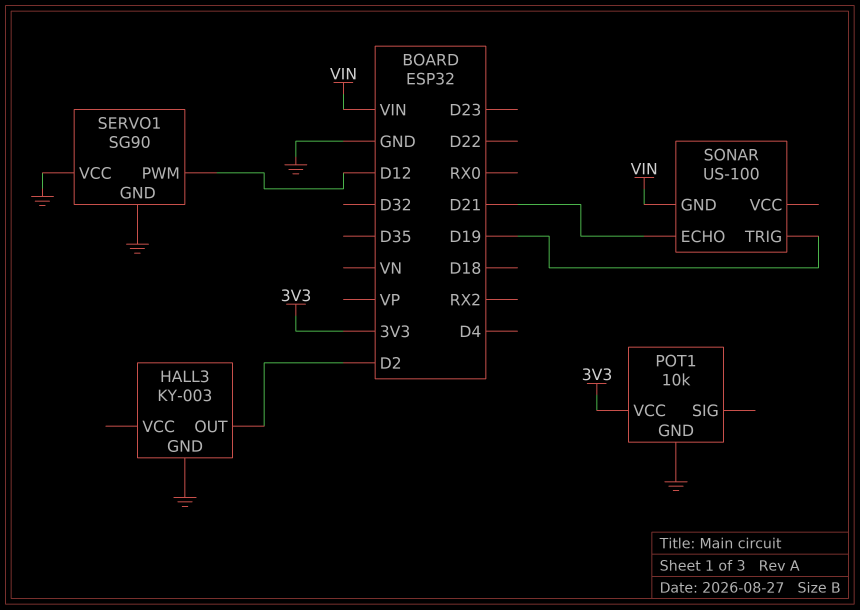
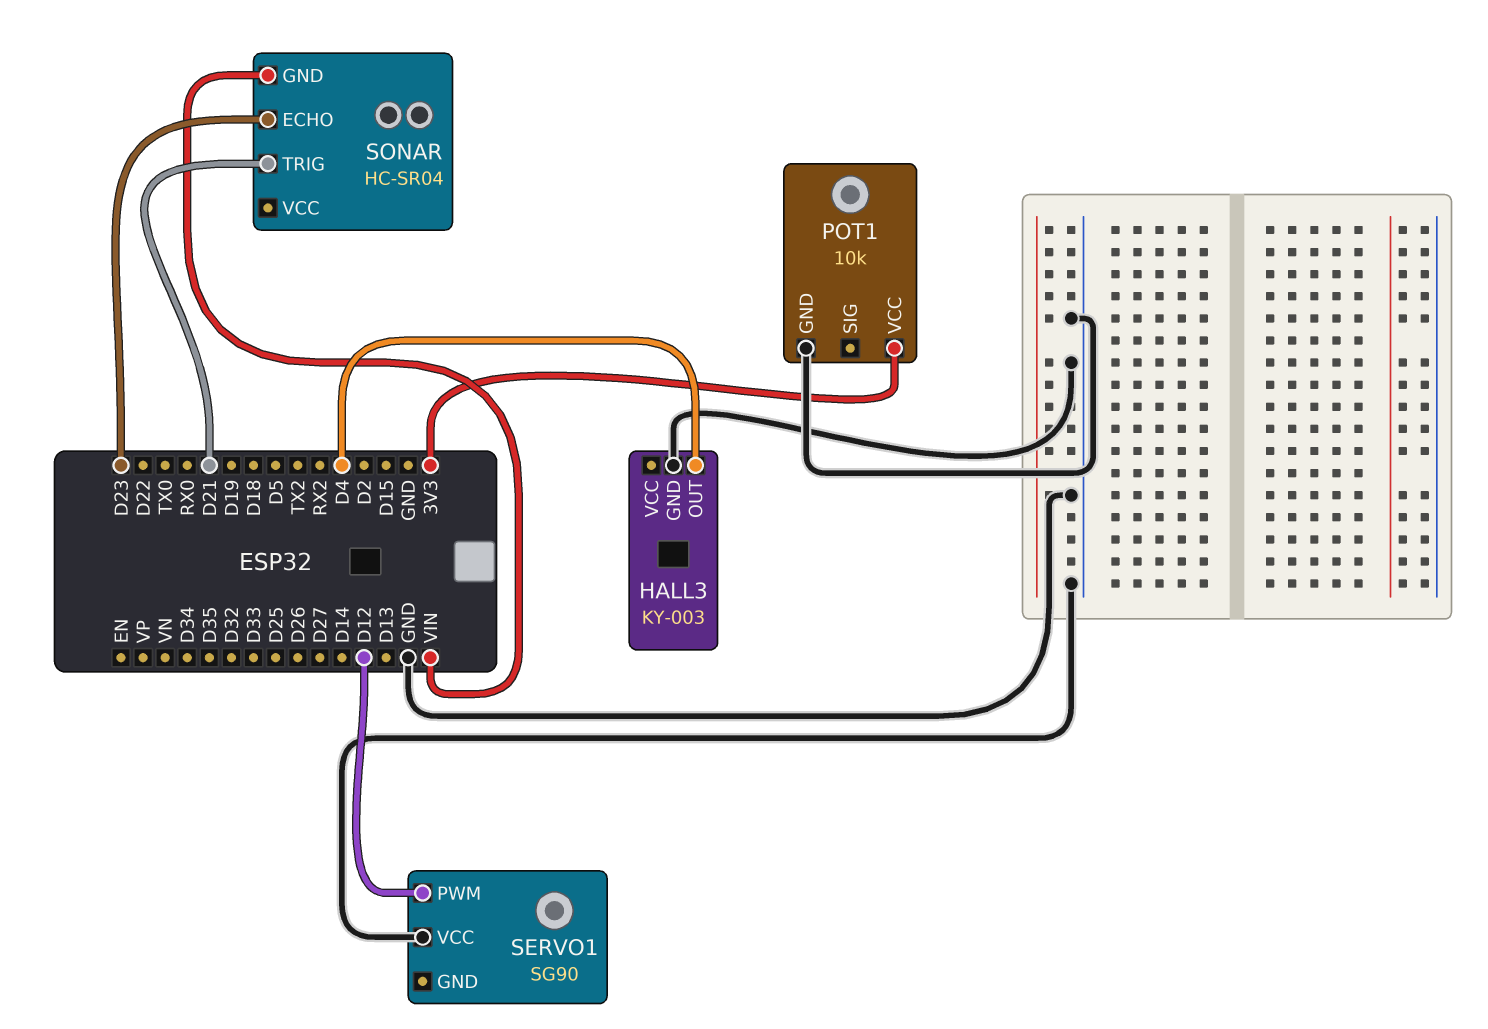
HALL3 pin OUT: D2 -> D4
SERVO1 pin GND: GND -> none
SONAR: US-100 -> HC-SR04
SONAR pin ECHO: D21 -> D23
SONAR pin TRIG: D19 -> D21

